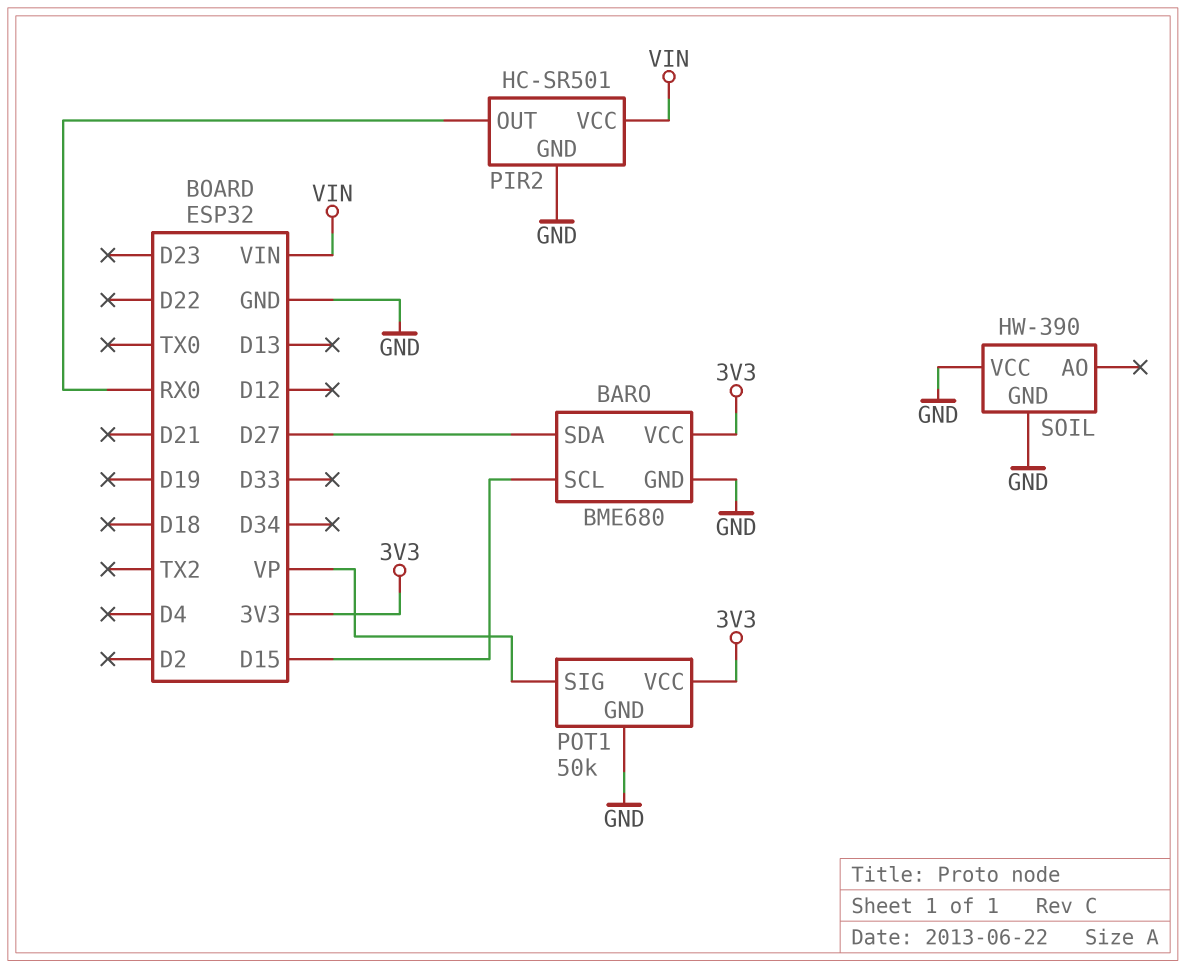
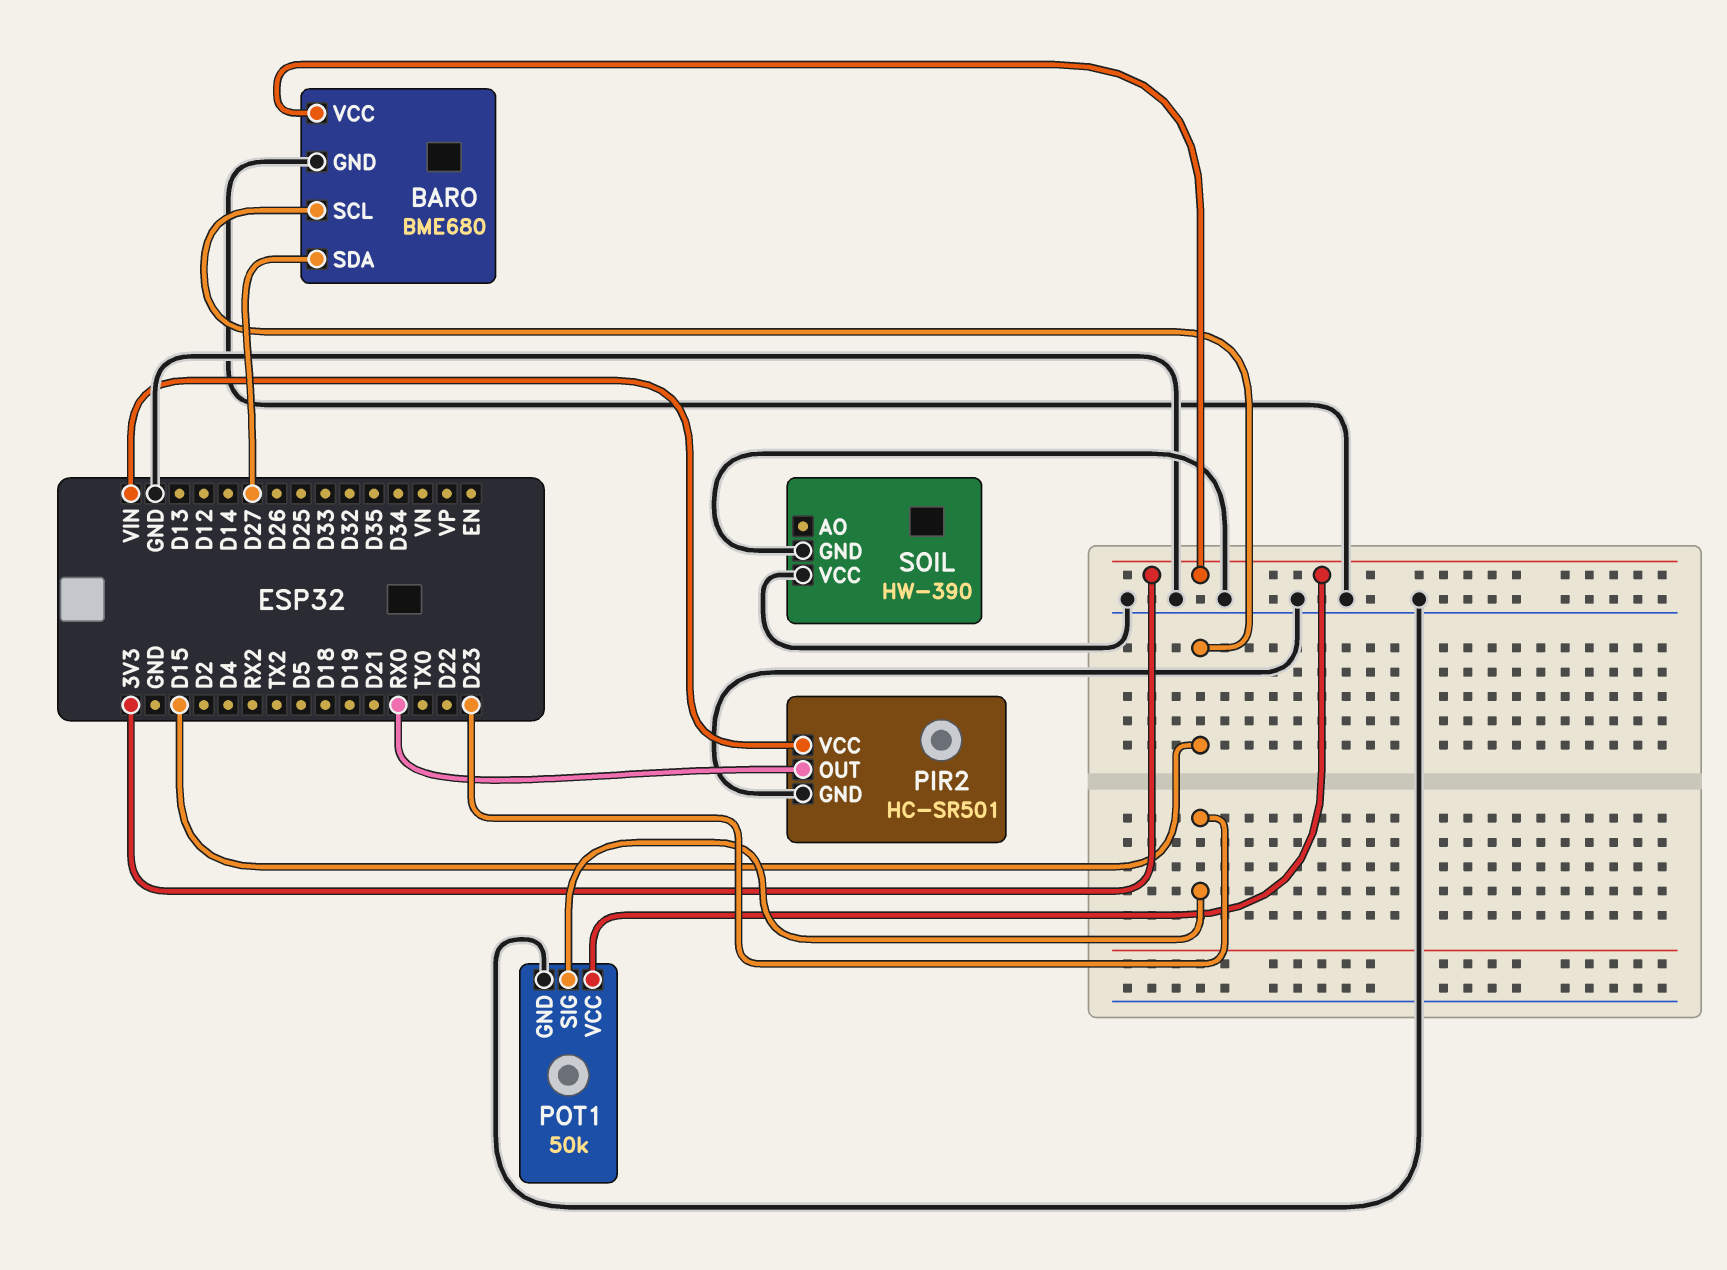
POT1 pin SIG: VP -> D23

